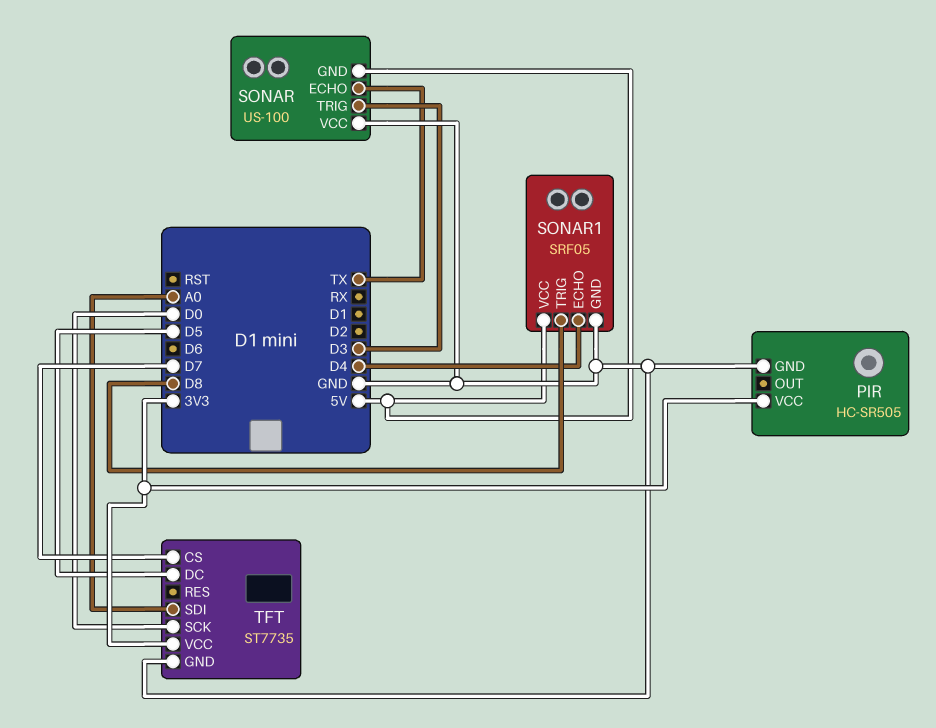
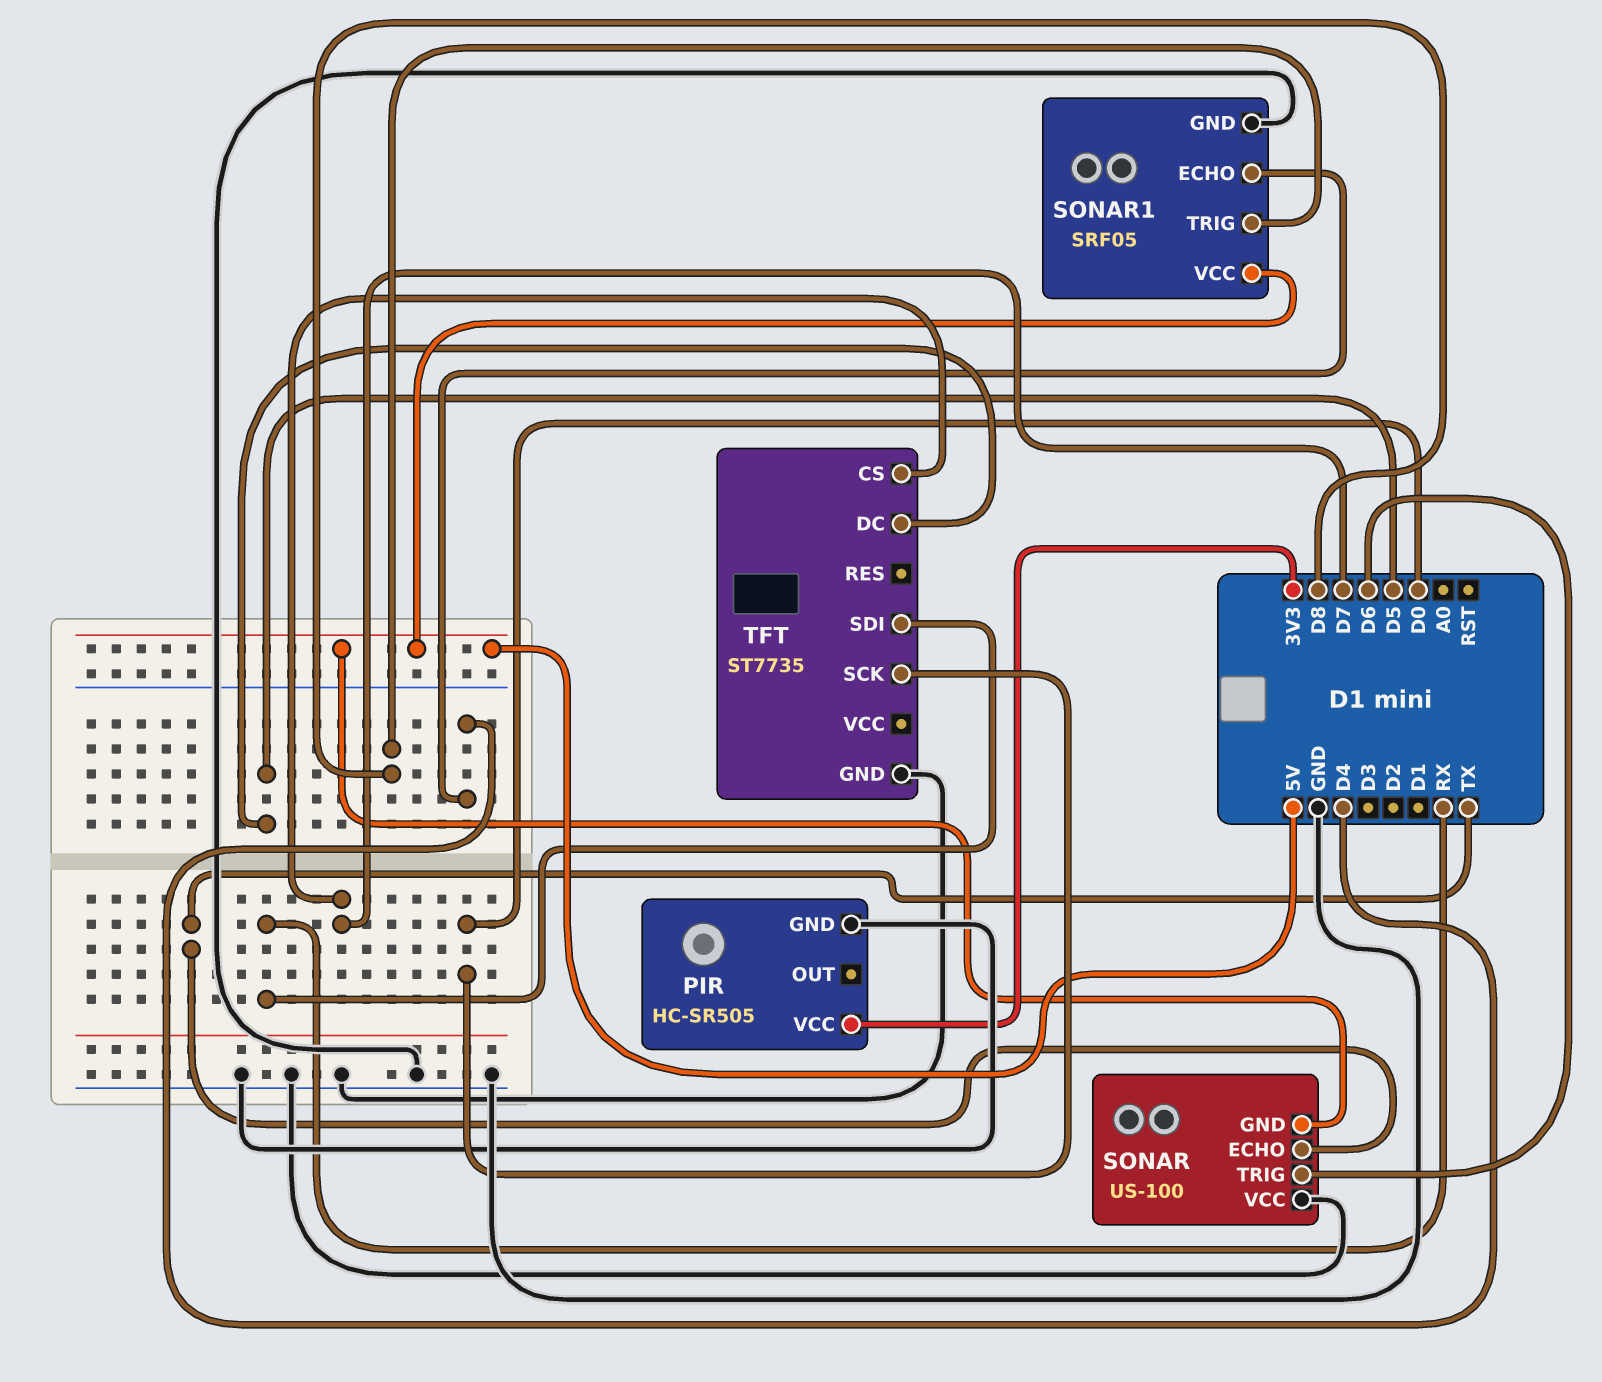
SONAR pin TRIG: D3 -> D6
TFT pin SDI: A0 -> RX
TFT pin VCC: 3V3 -> none

